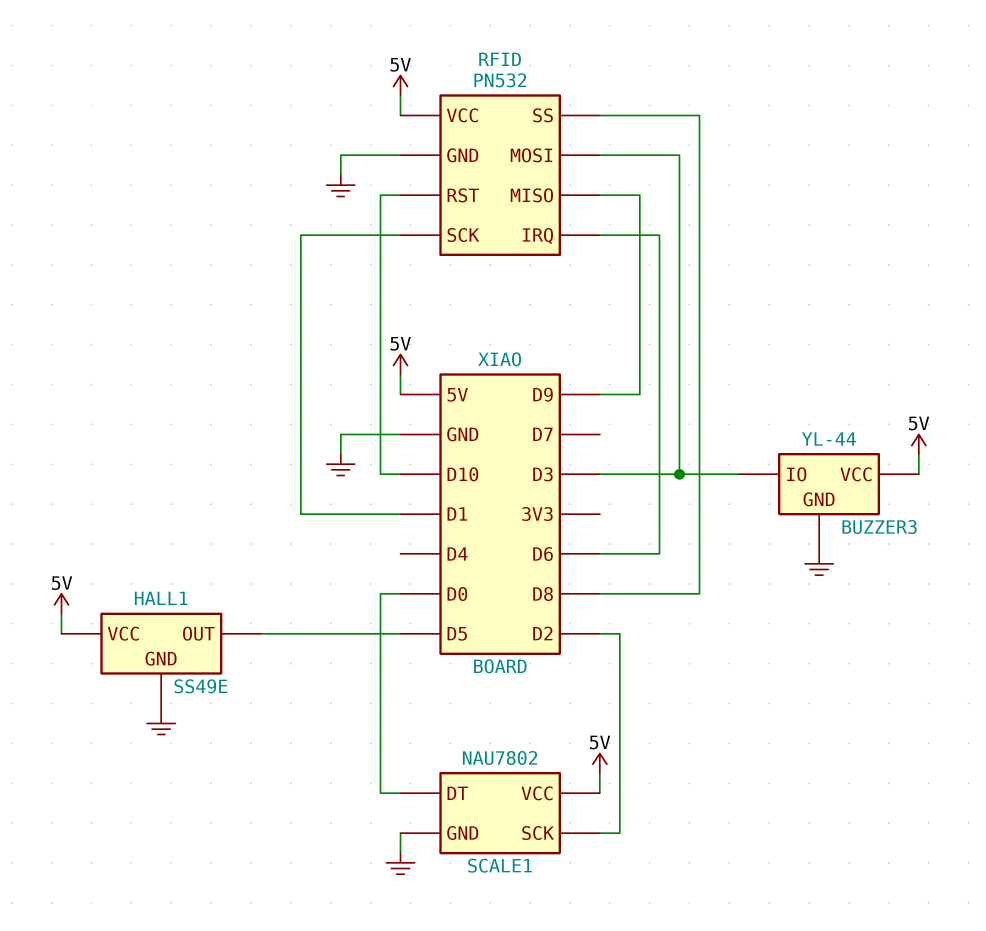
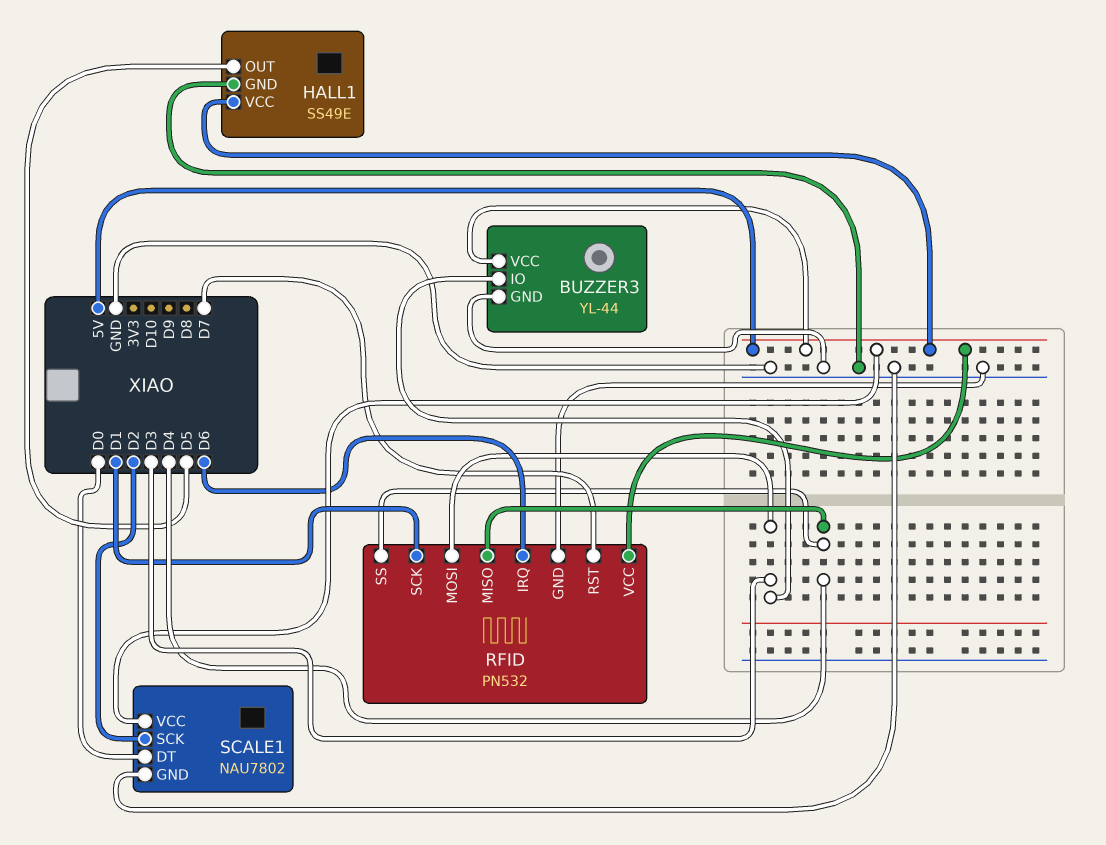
RFID pin MISO: D9 -> D4
RFID pin RST: D10 -> D7
RFID pin SS: D8 -> D4

